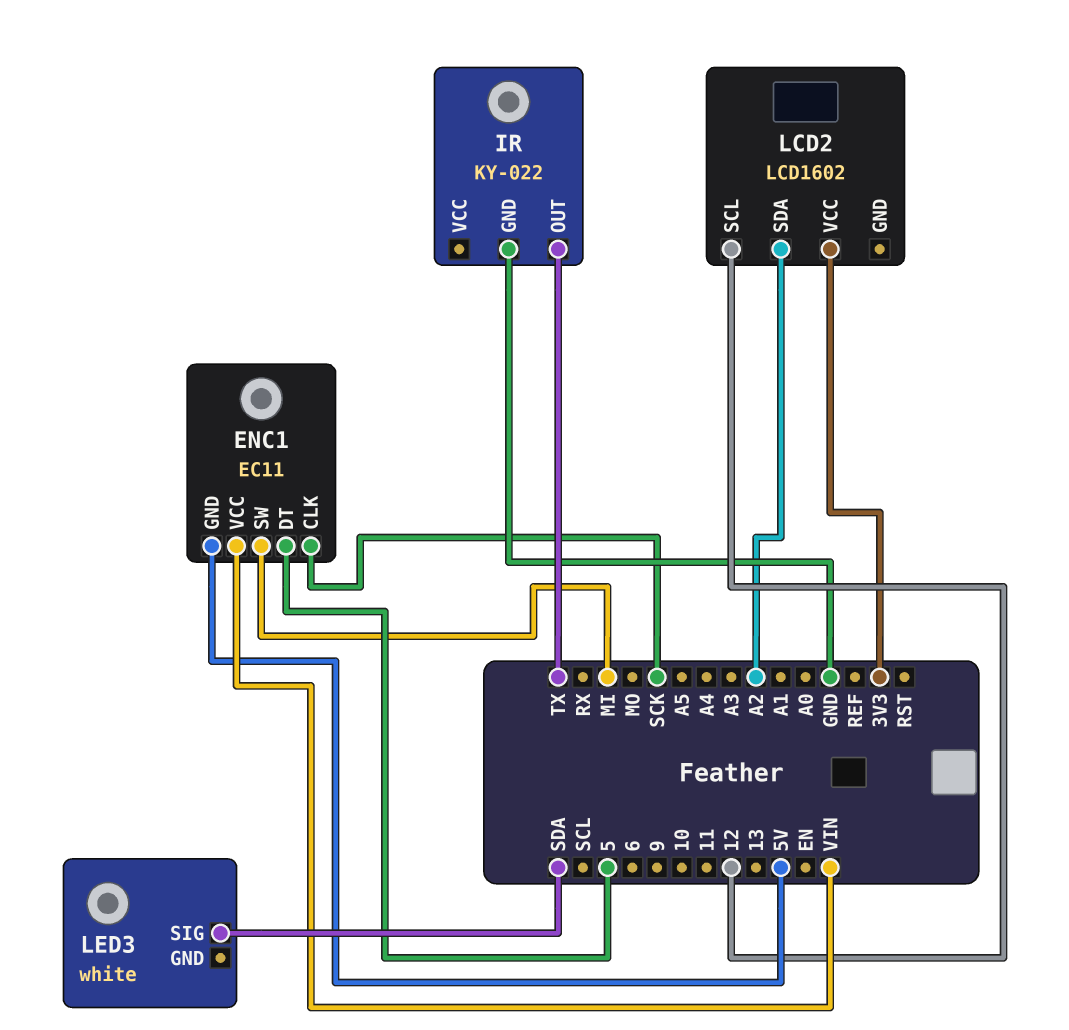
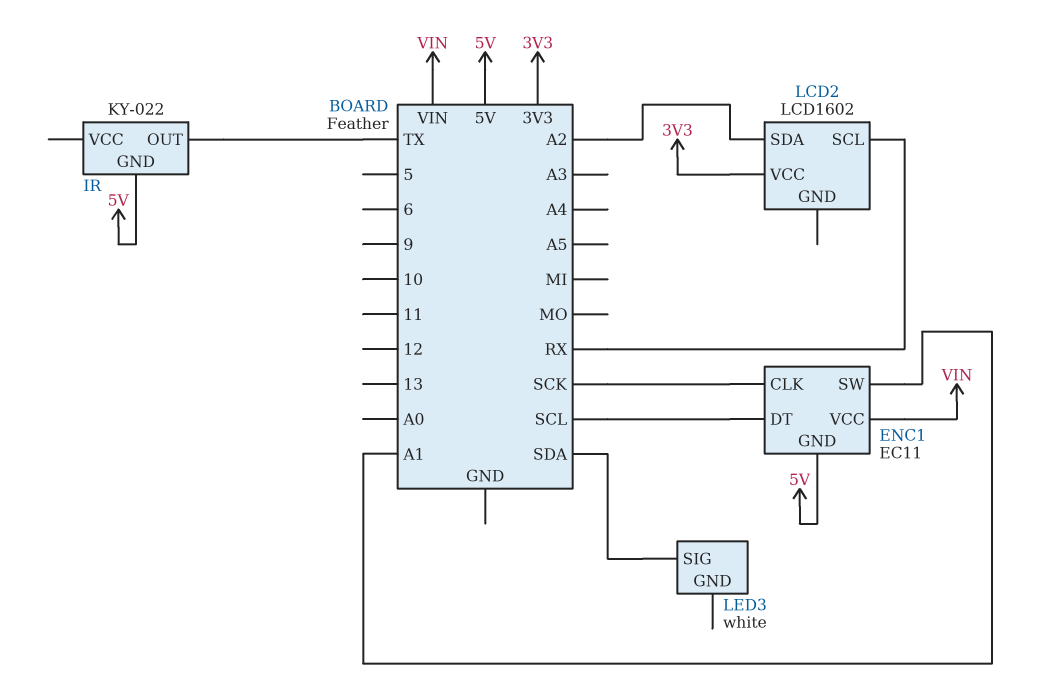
ENC1 pin DT: 5 -> SCL
ENC1 pin SW: MI -> A1
IR pin GND: GND -> 5V
LCD2 pin SCL: 12 -> RX

